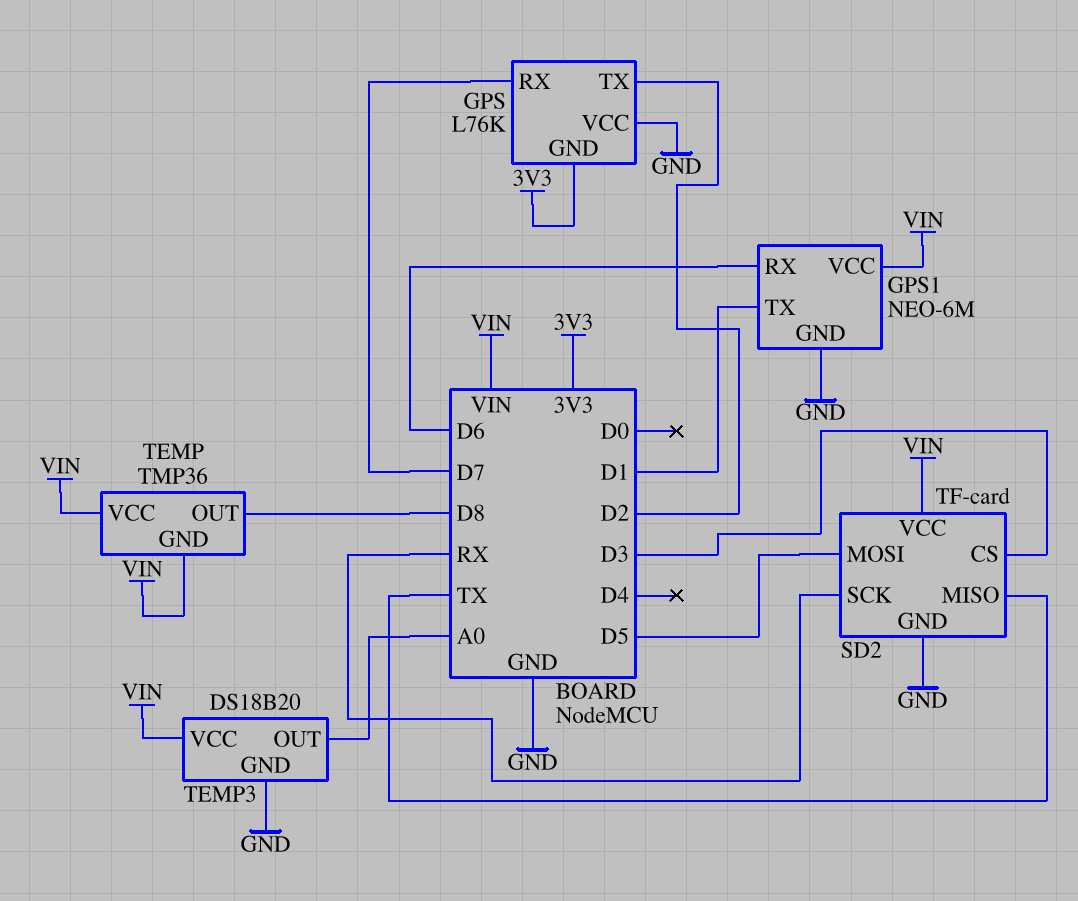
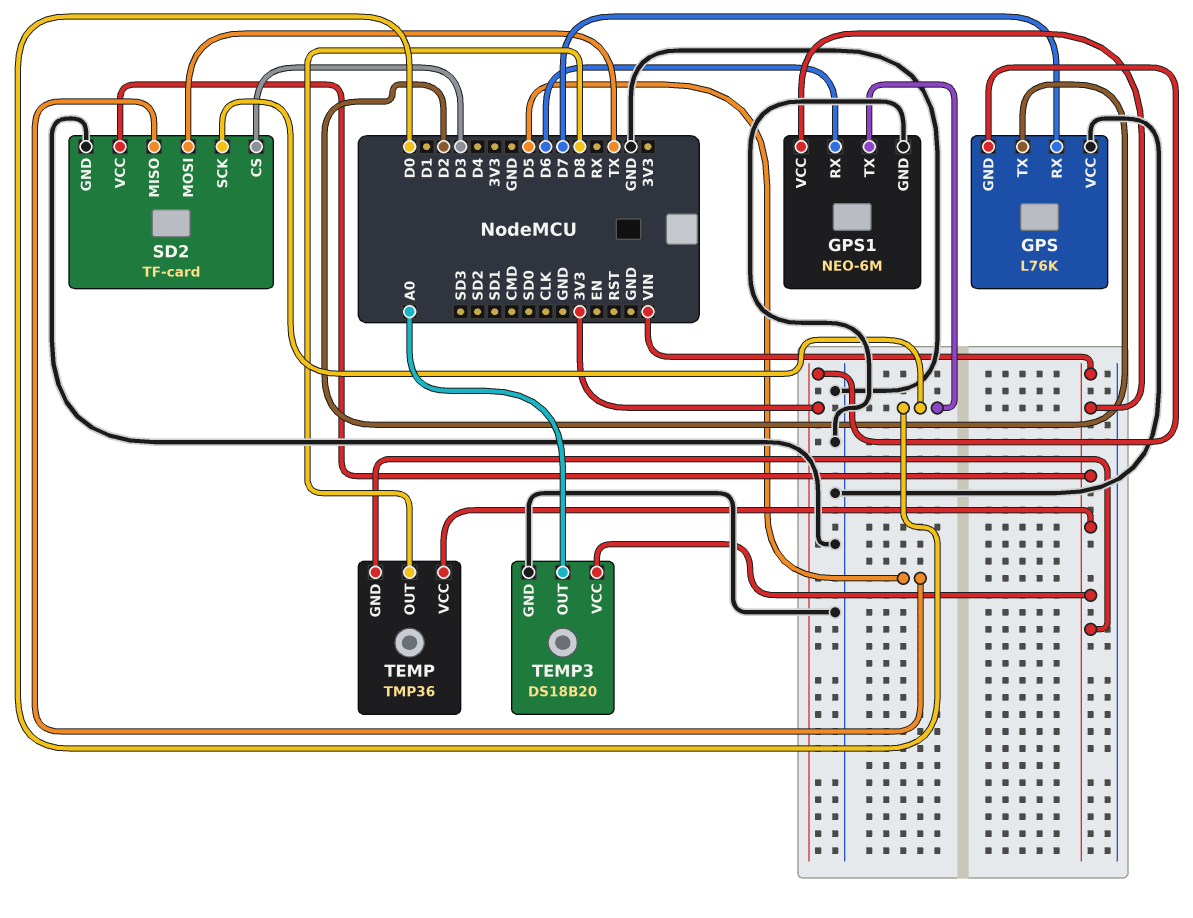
GPS1 pin TX: D1 -> D0
SD2 pin MISO: TX -> D5
SD2 pin MOSI: D5 -> TX
SD2 pin SCK: RX -> D0

